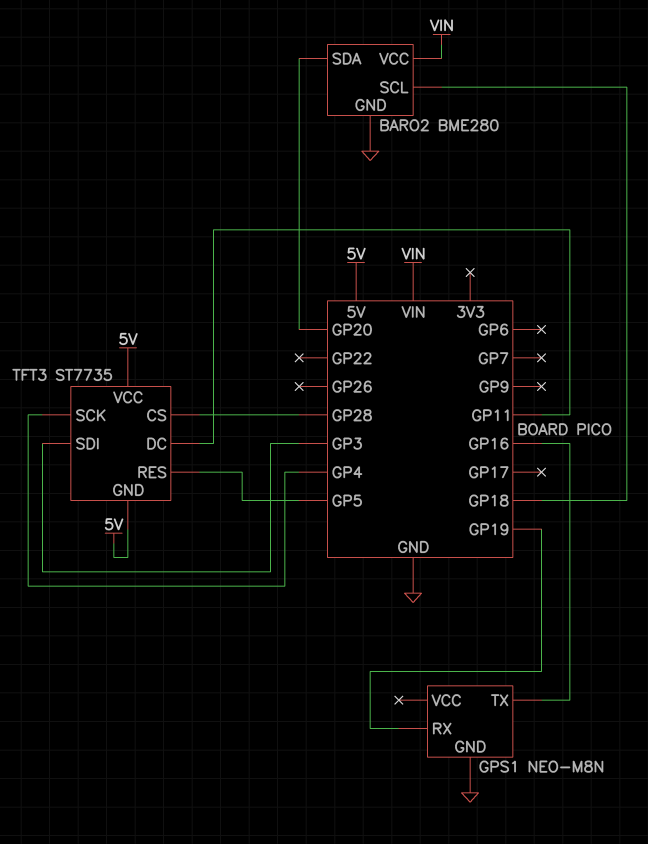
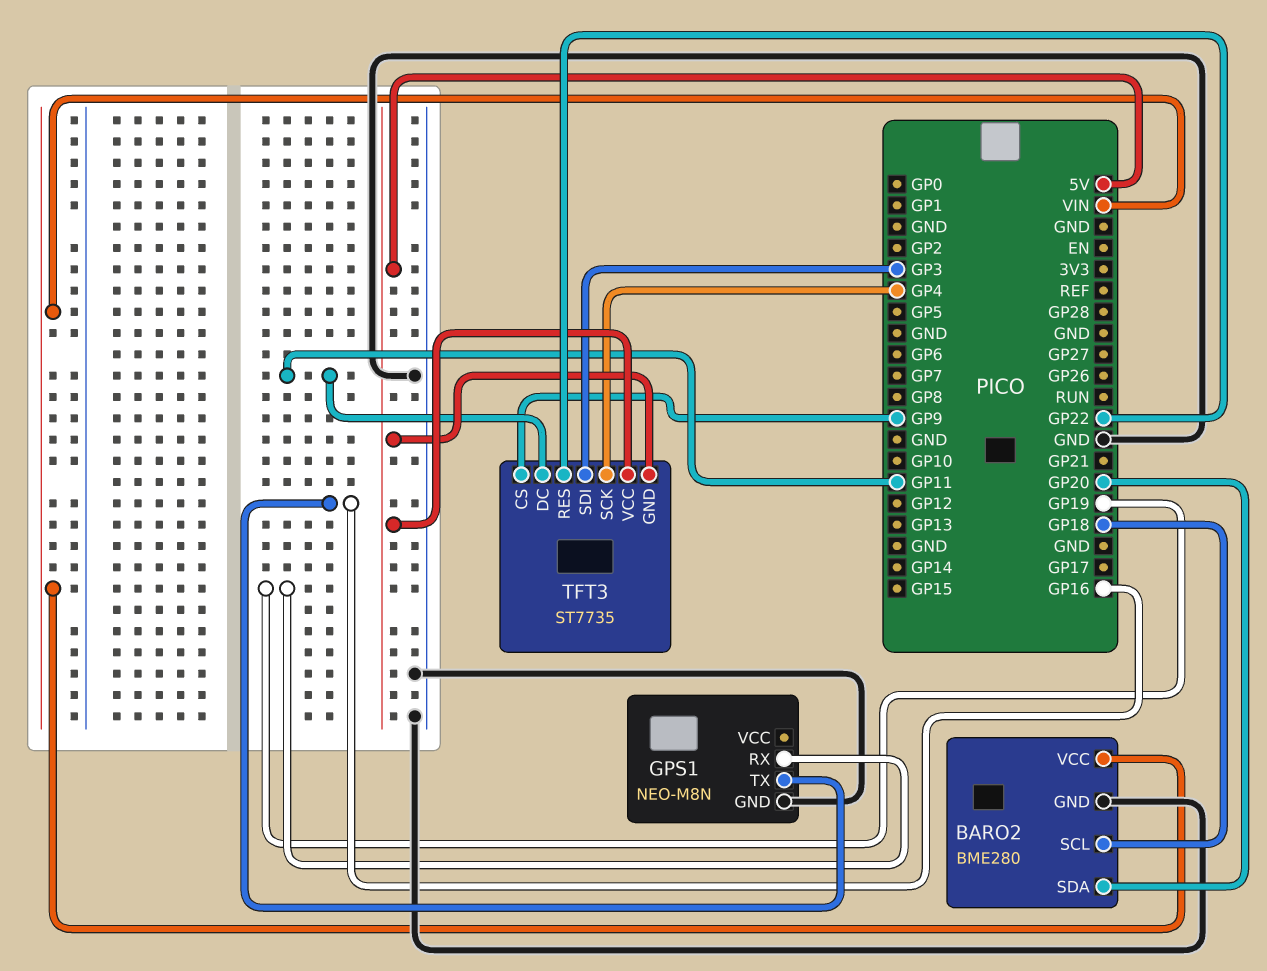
TFT3 pin CS: GP28 -> GP9
TFT3 pin RES: GP5 -> GP22

